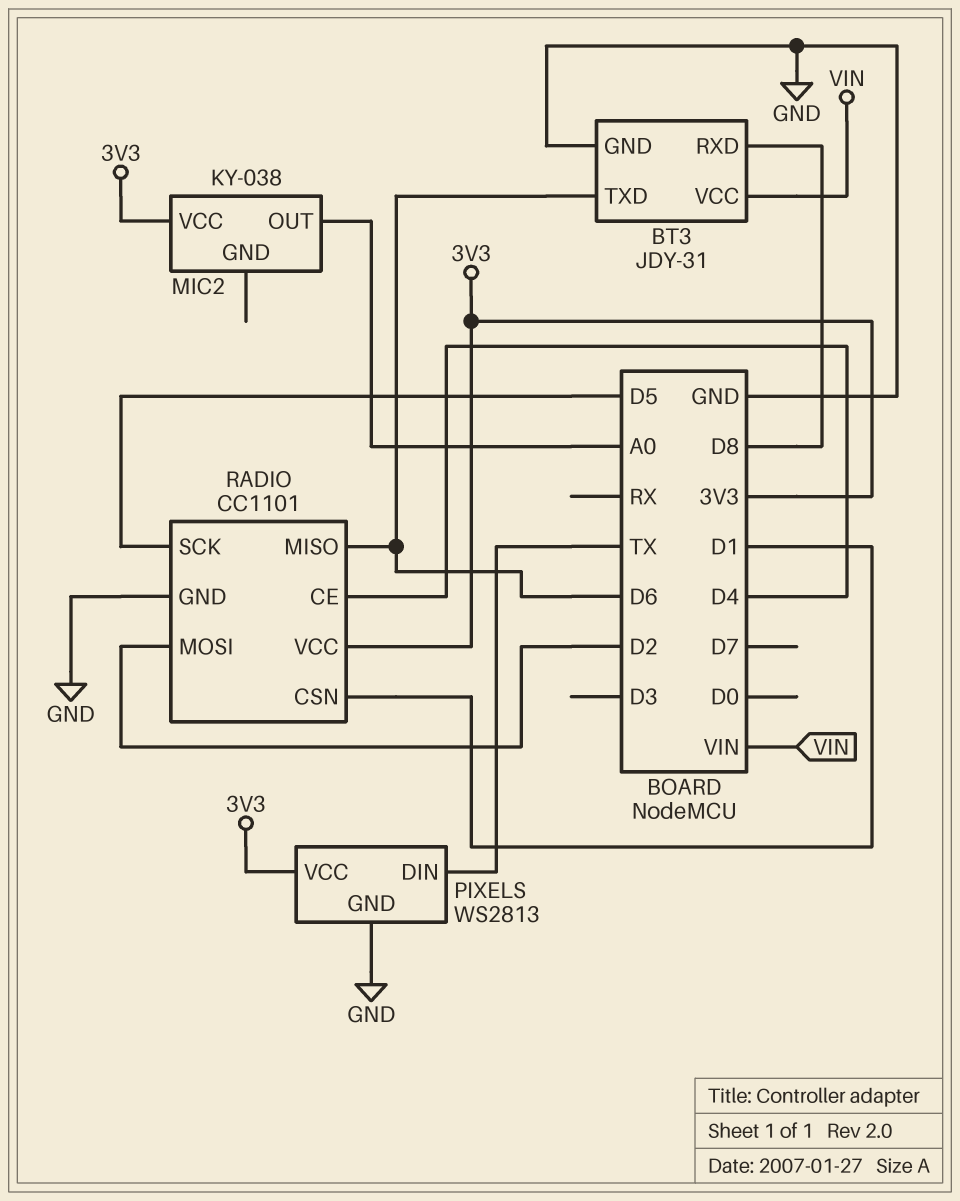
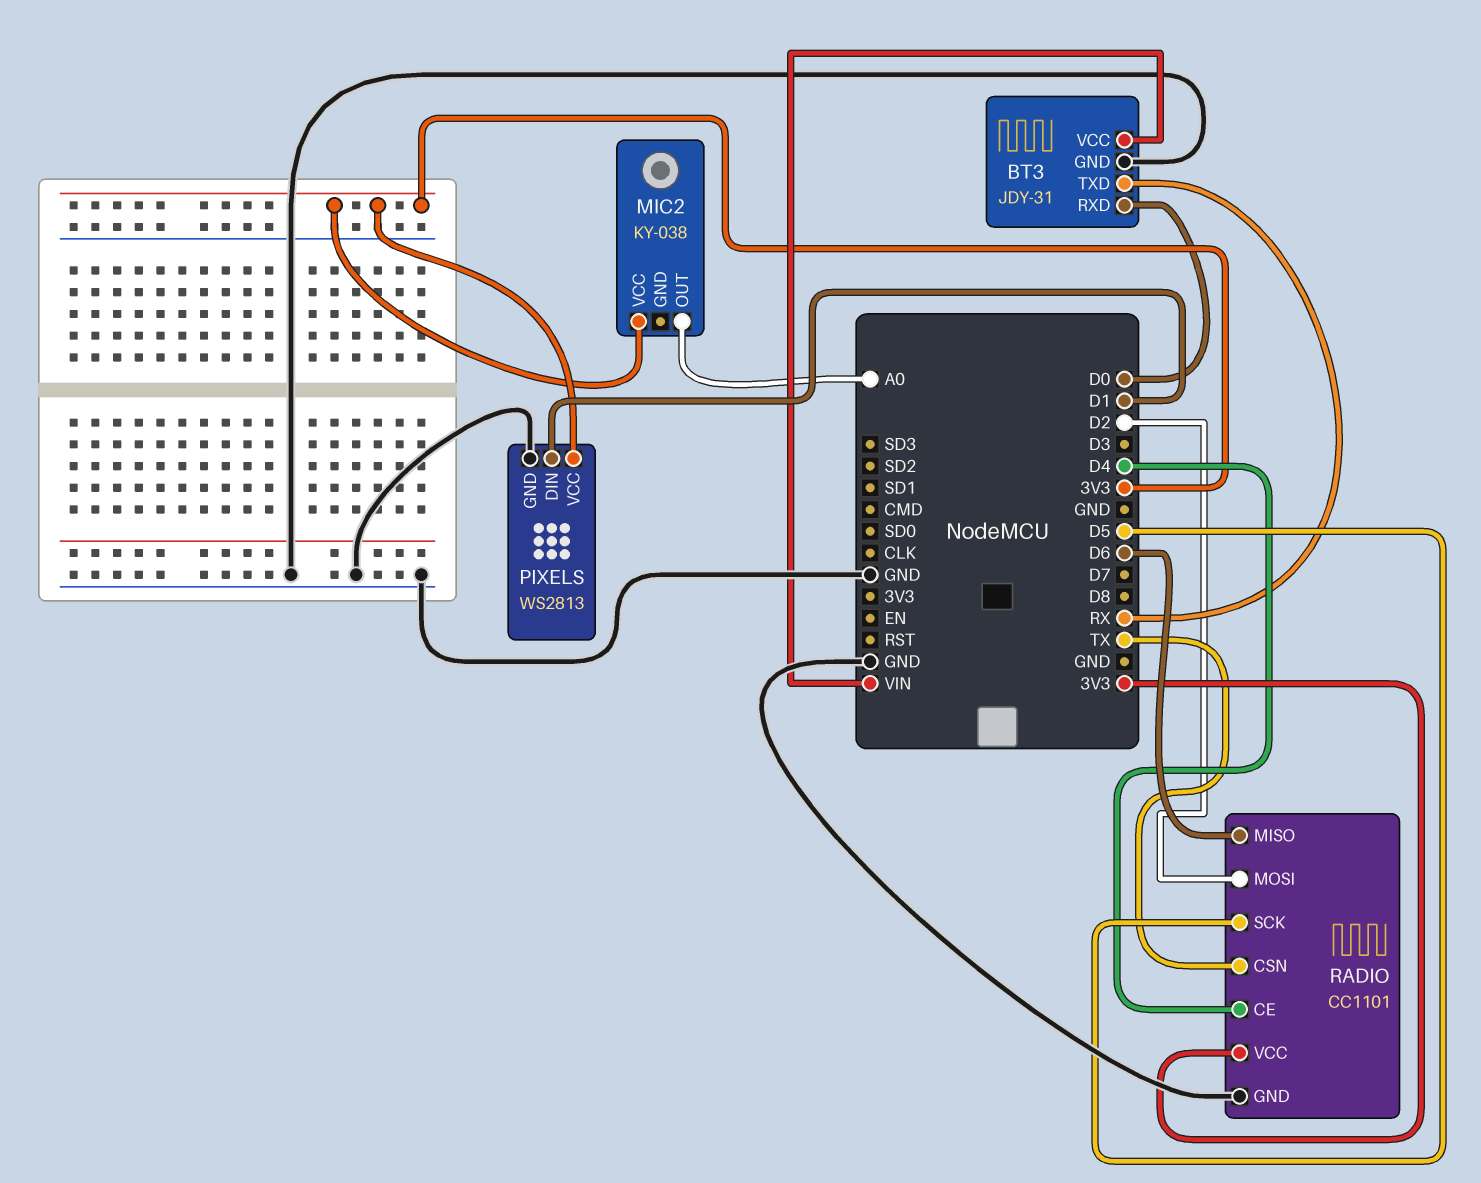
BT3 pin RXD: D8 -> D0
BT3 pin TXD: D6 -> RX
PIXELS pin DIN: TX -> D1
RADIO pin CSN: D1 -> TX

